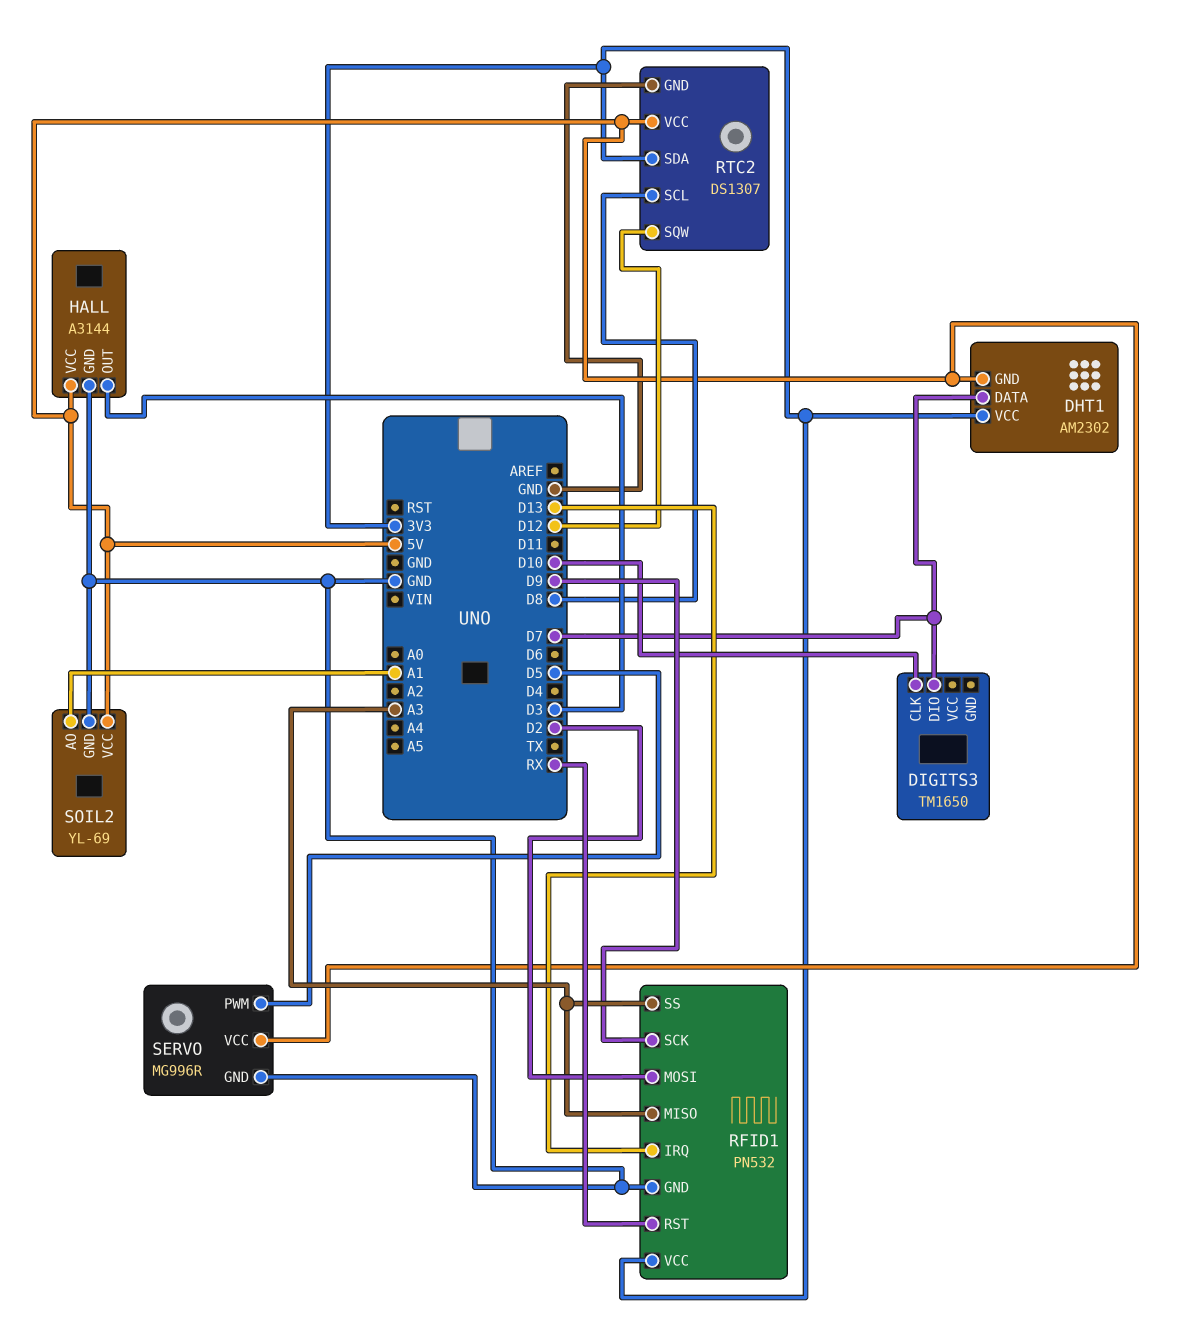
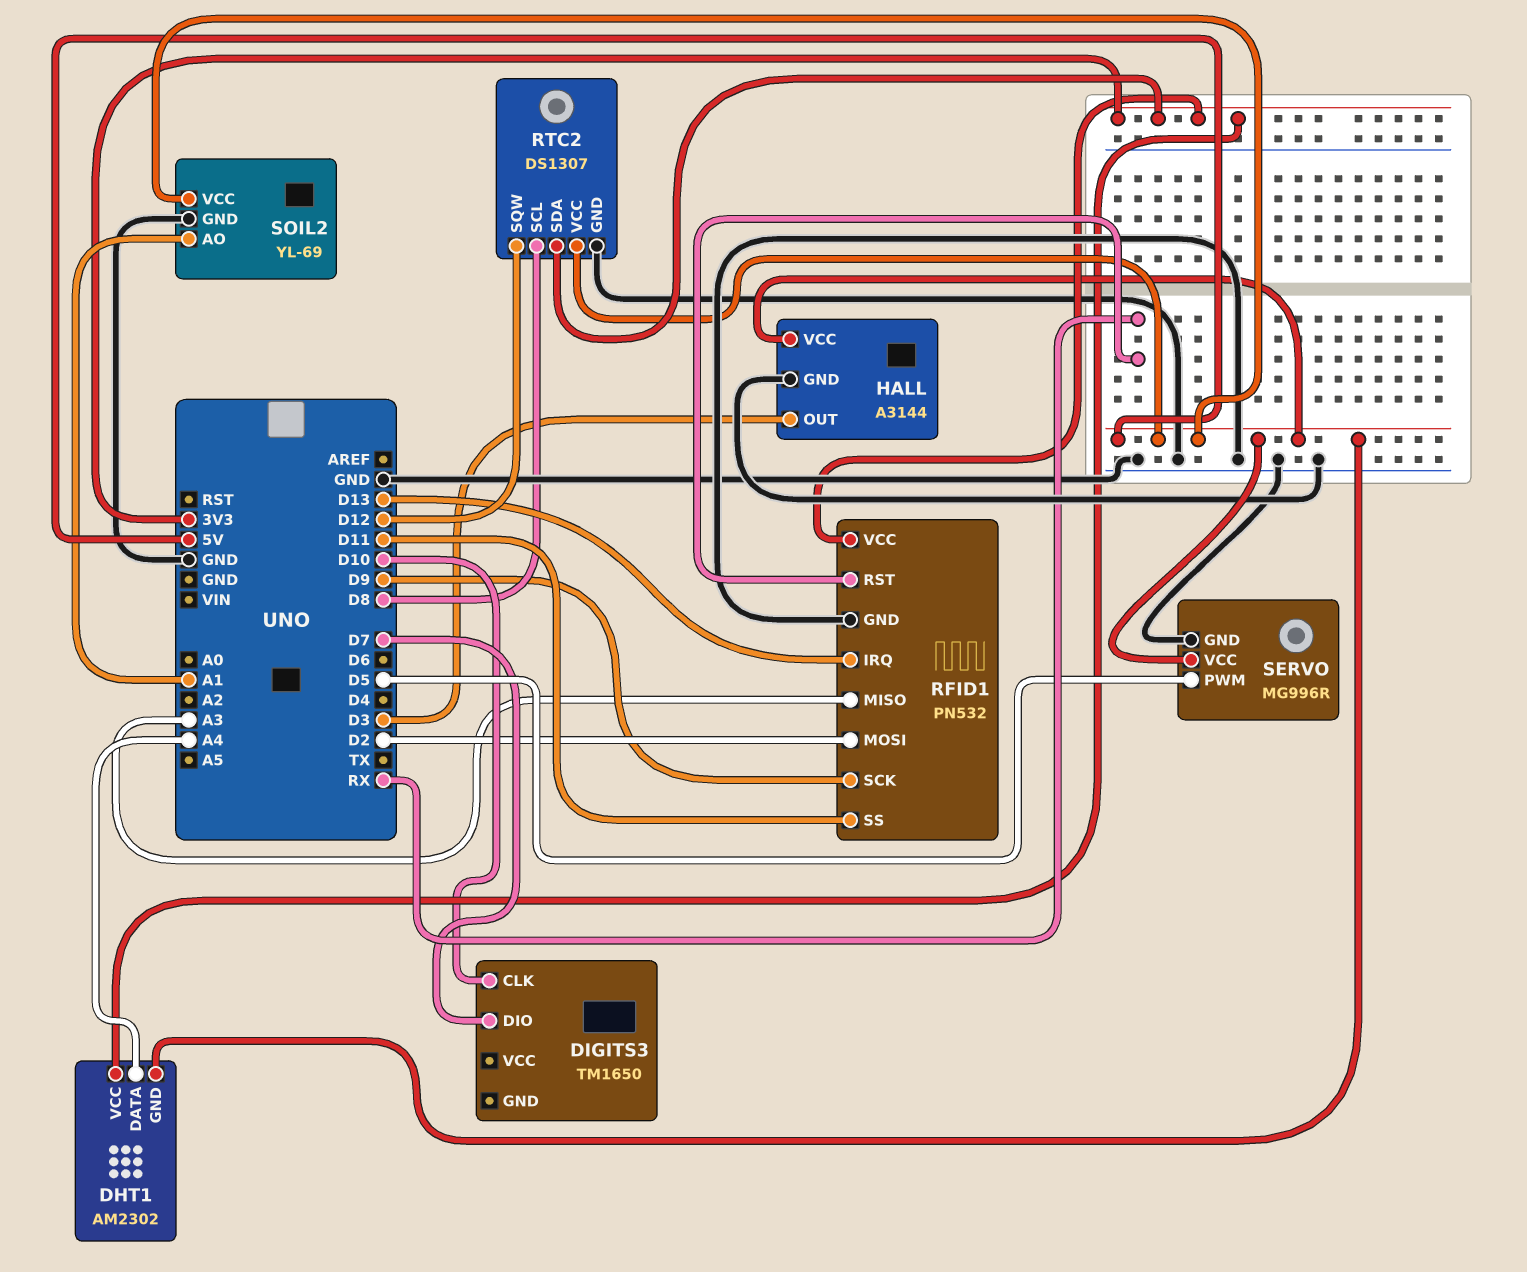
DHT1 pin DATA: D7 -> A4
RFID1 pin SS: A3 -> D11

